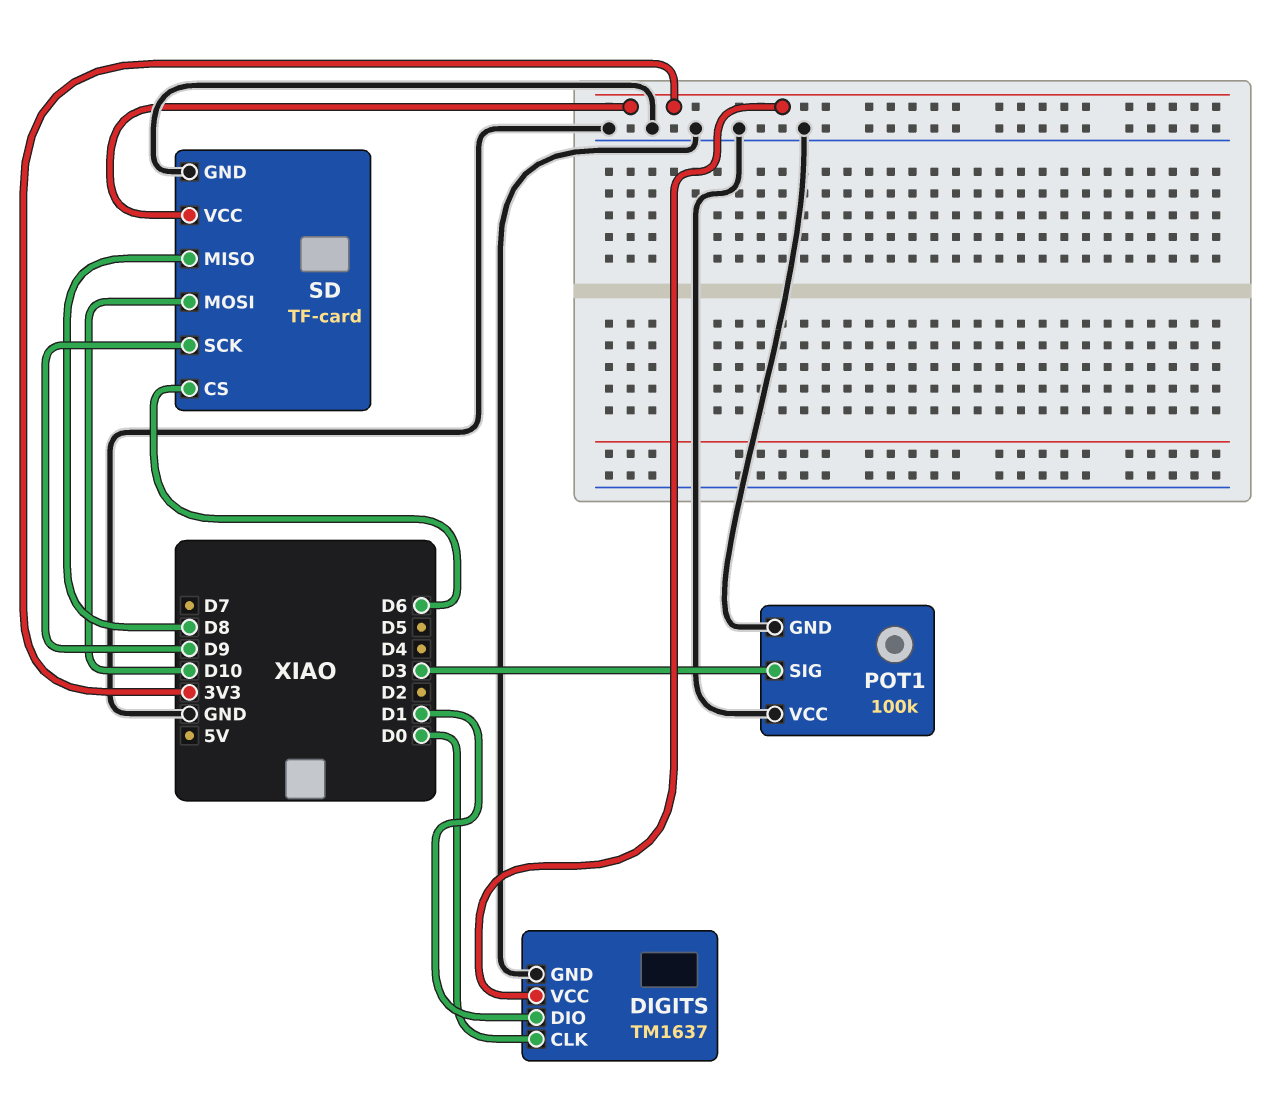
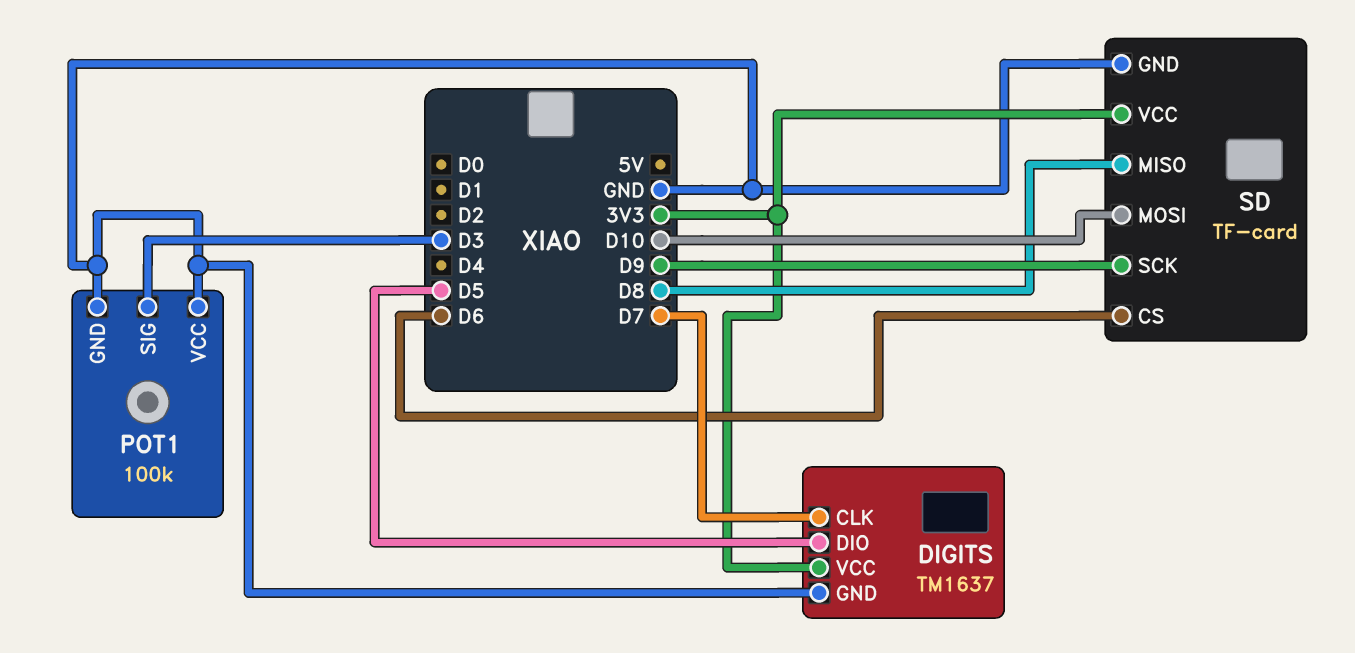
DIGITS pin CLK: D0 -> D7
DIGITS pin DIO: D1 -> D5

